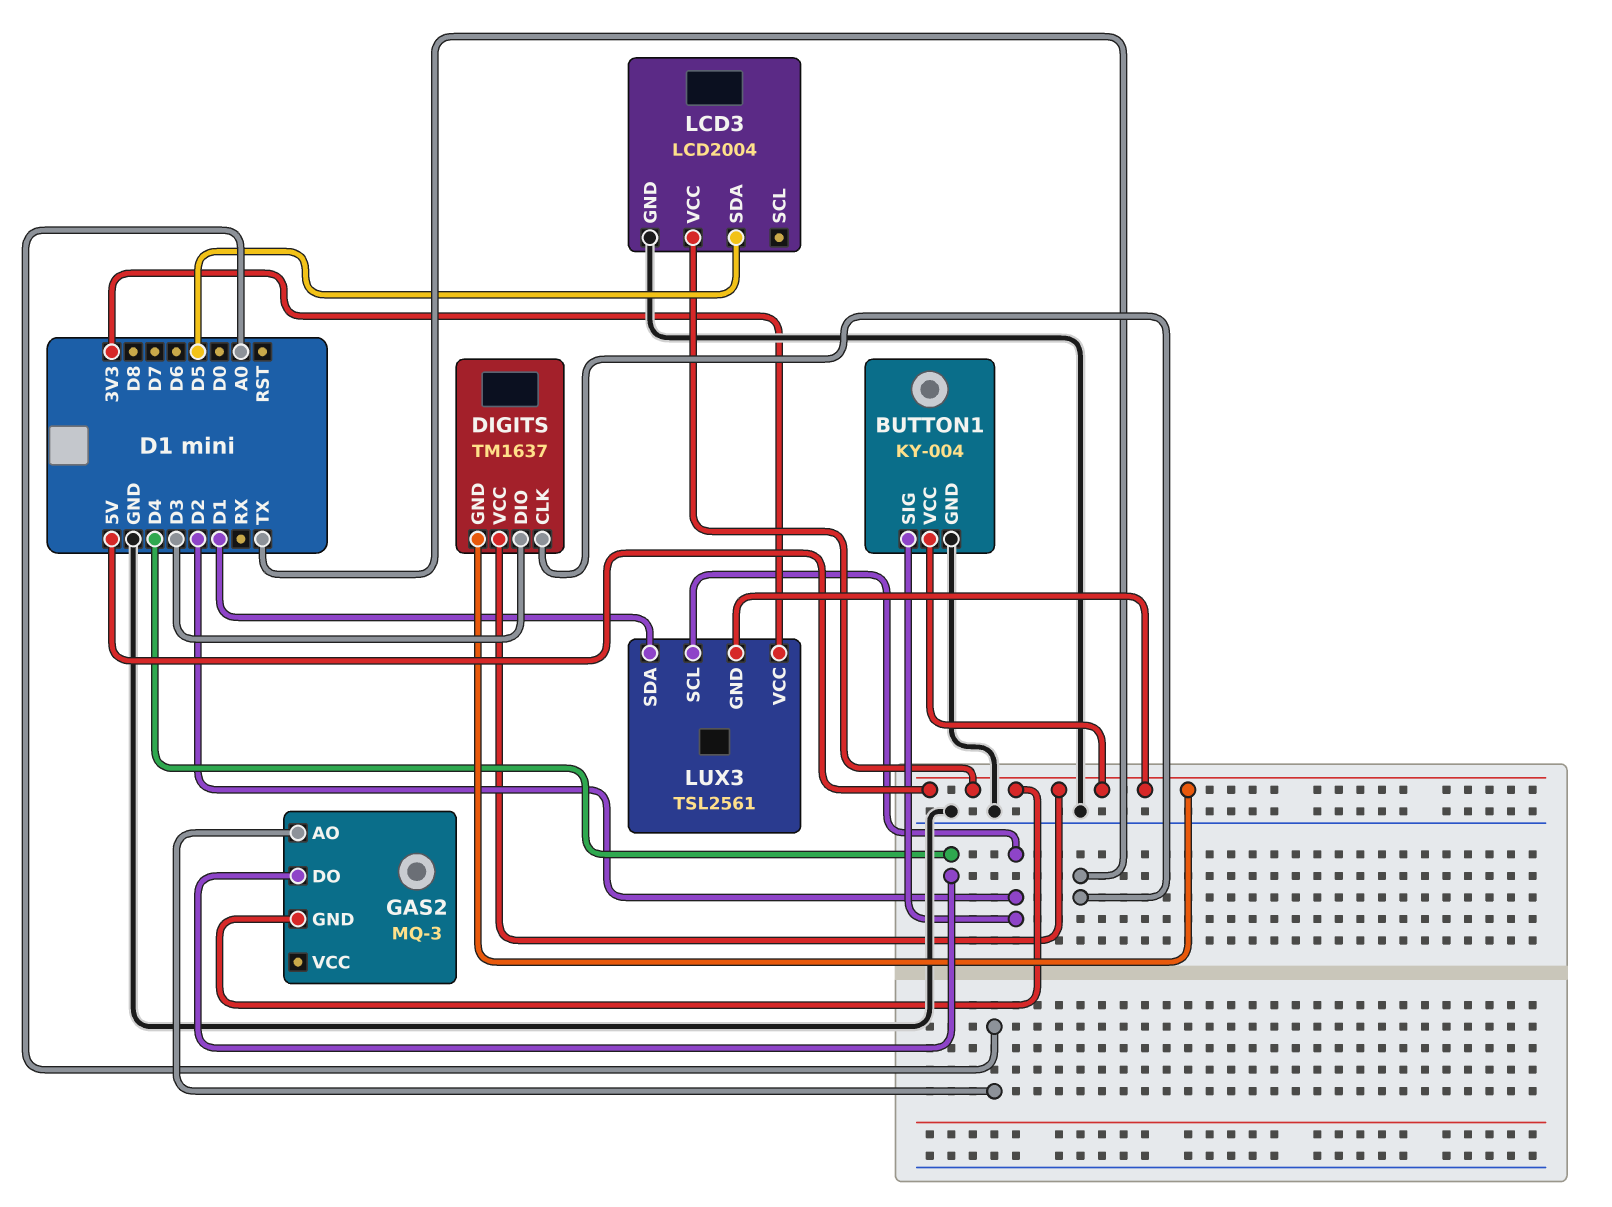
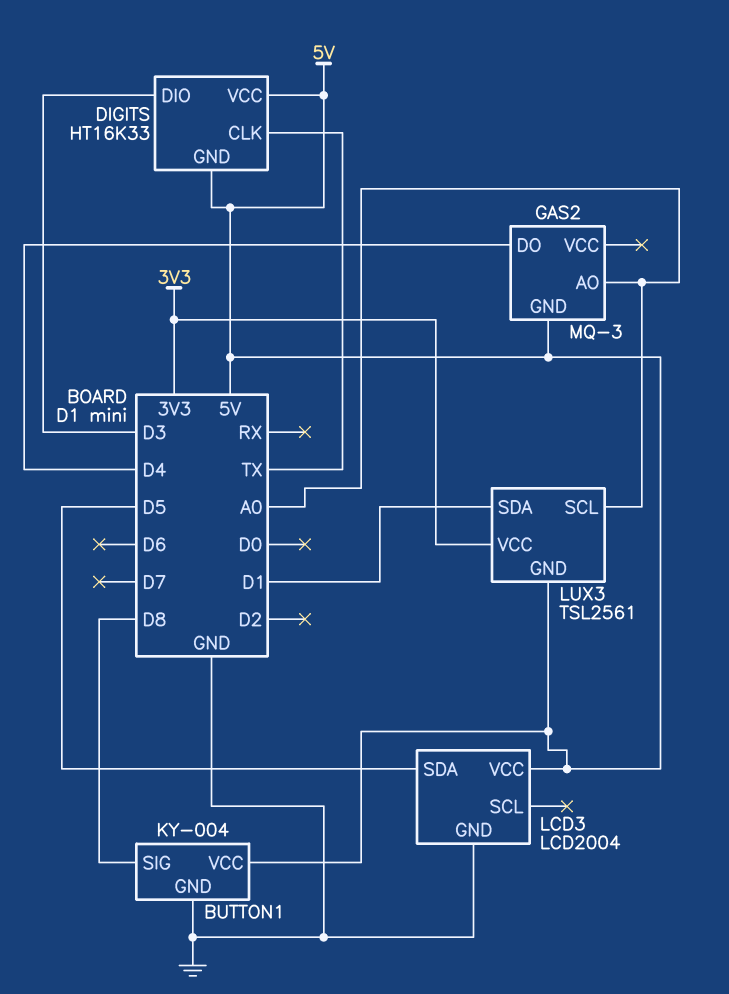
BUTTON1 pin SIG: D2 -> D8
DIGITS: TM1637 -> HT16K33
LUX3 pin SCL: D2 -> A0

